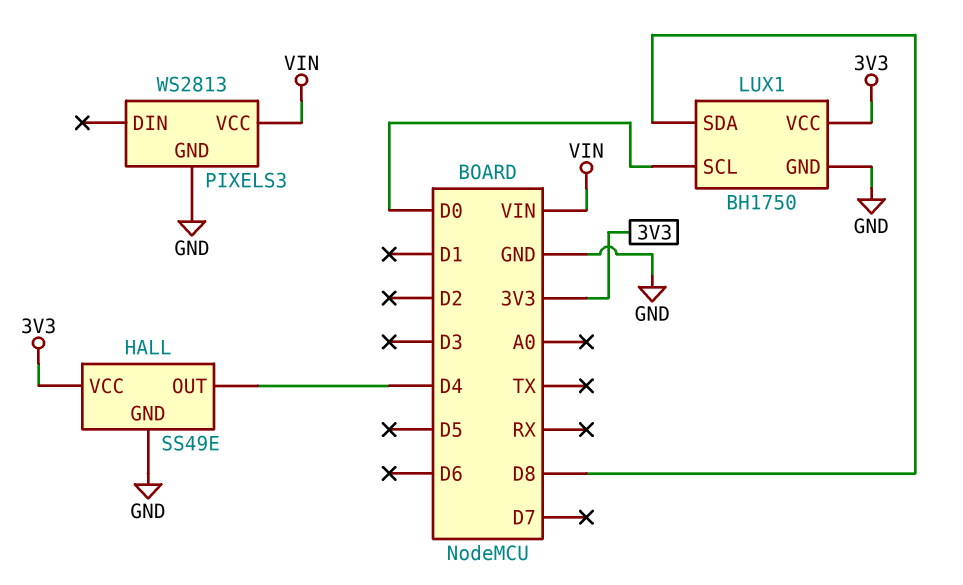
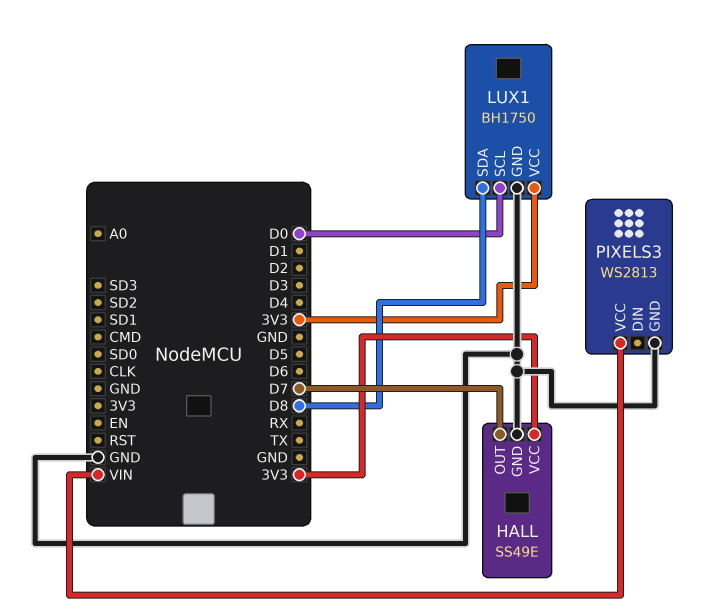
HALL pin OUT: D4 -> D7

